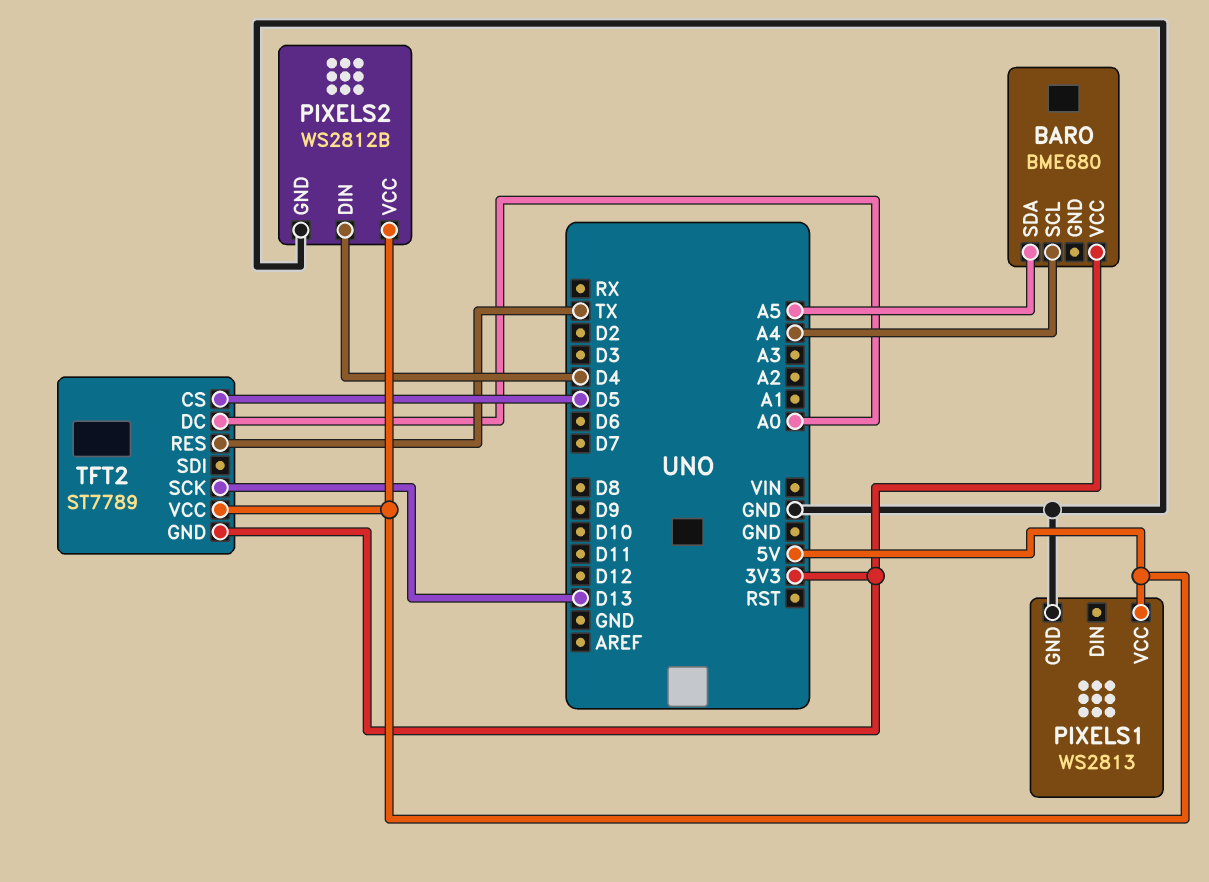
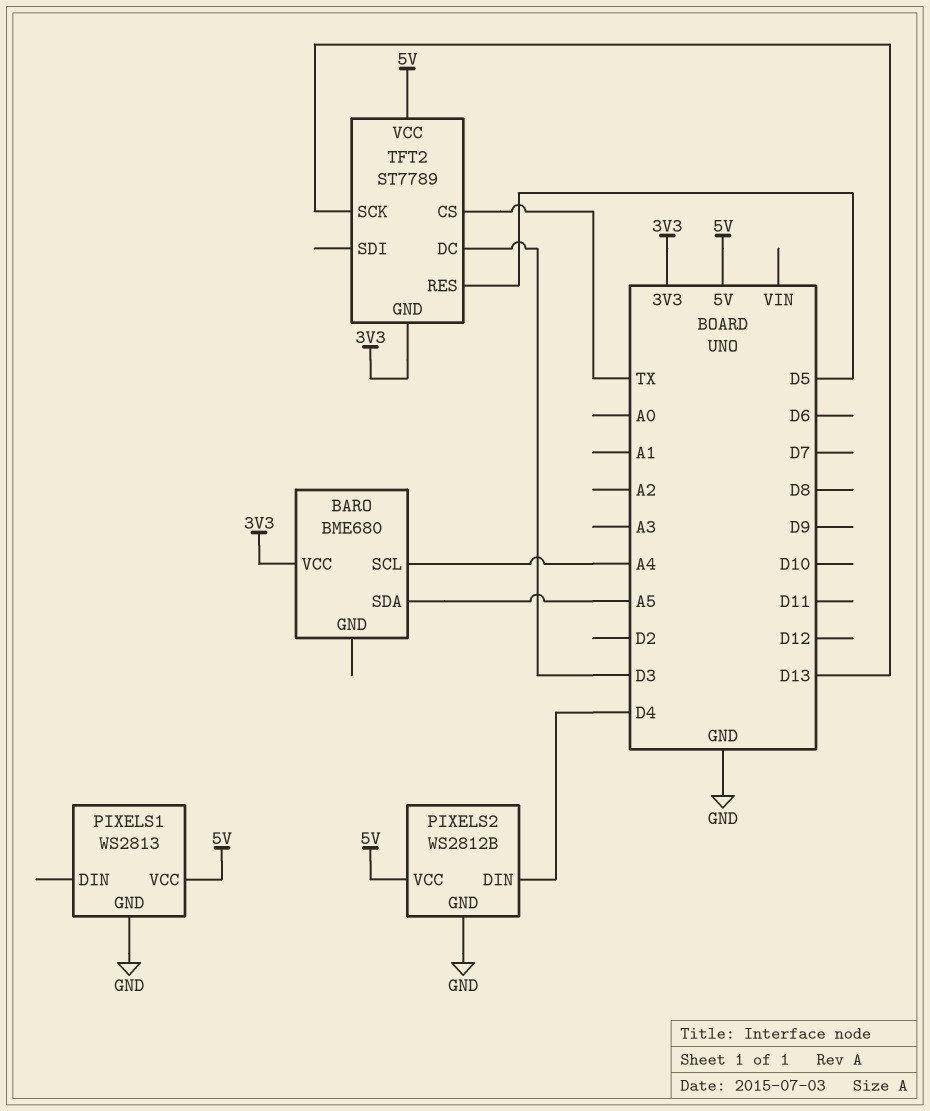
TFT2 pin CS: D5 -> TX
TFT2 pin DC: A0 -> D3
TFT2 pin RES: TX -> D5

